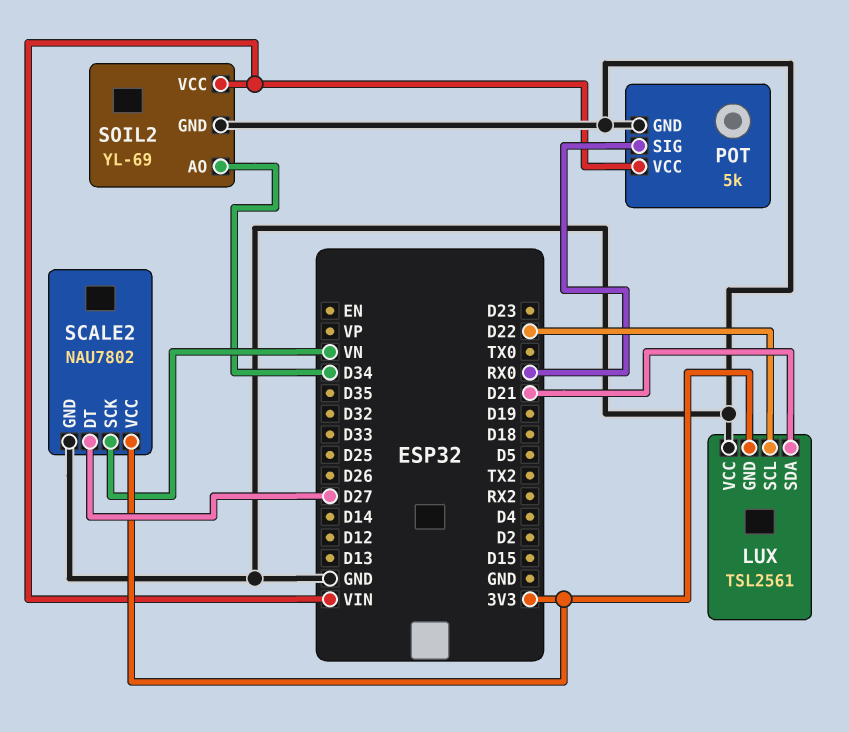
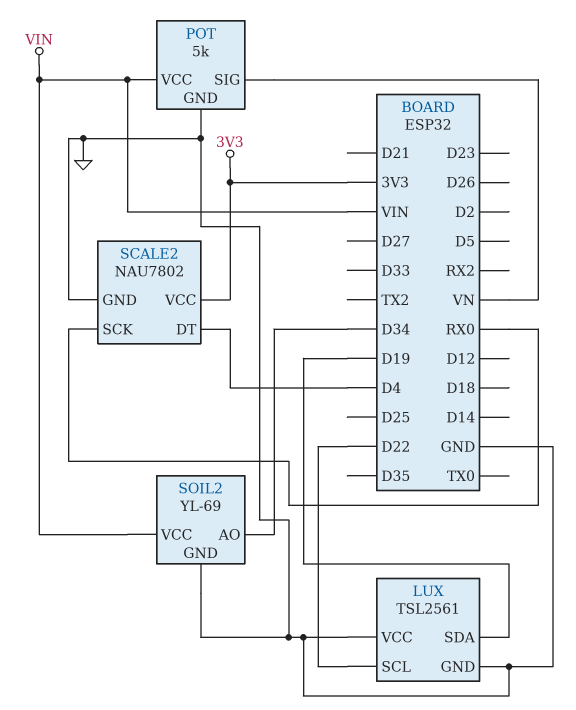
LUX pin GND: 3V3 -> GND
LUX pin SDA: D21 -> D19
POT pin SIG: RX0 -> VN
SCALE2 pin DT: D27 -> D4
SCALE2 pin SCK: VN -> RX0

